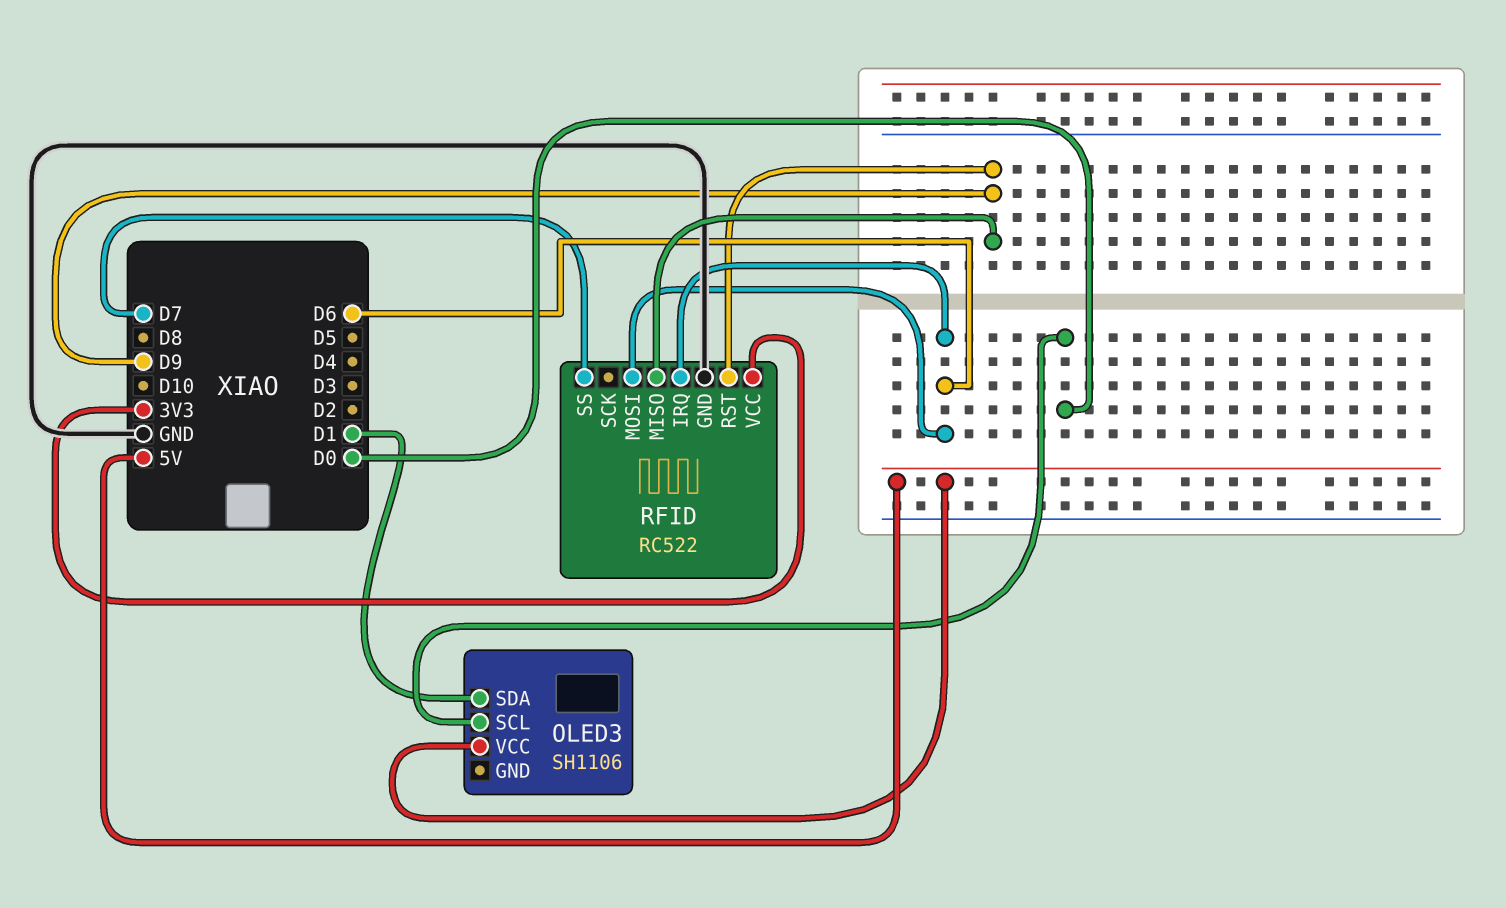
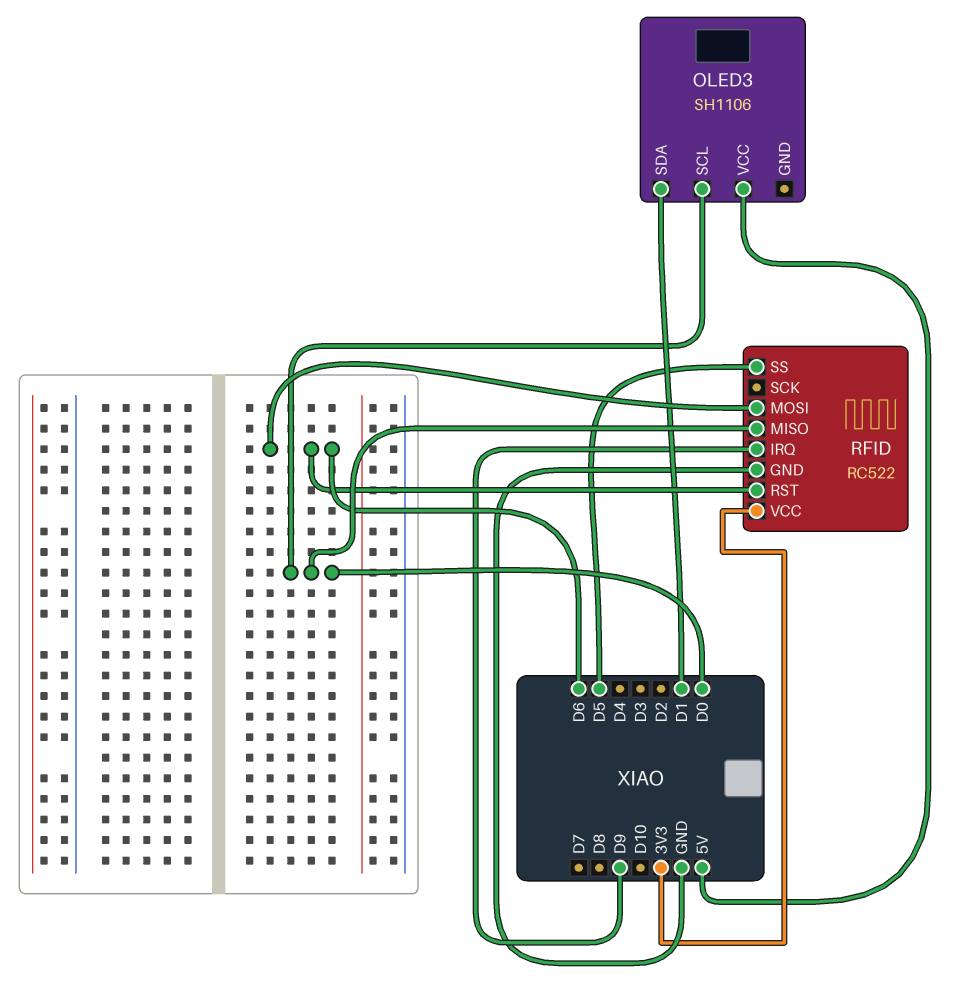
RFID pin IRQ: D6 -> D9
RFID pin MISO: D9 -> D0
RFID pin RST: D9 -> D6
RFID pin SS: D7 -> D5

